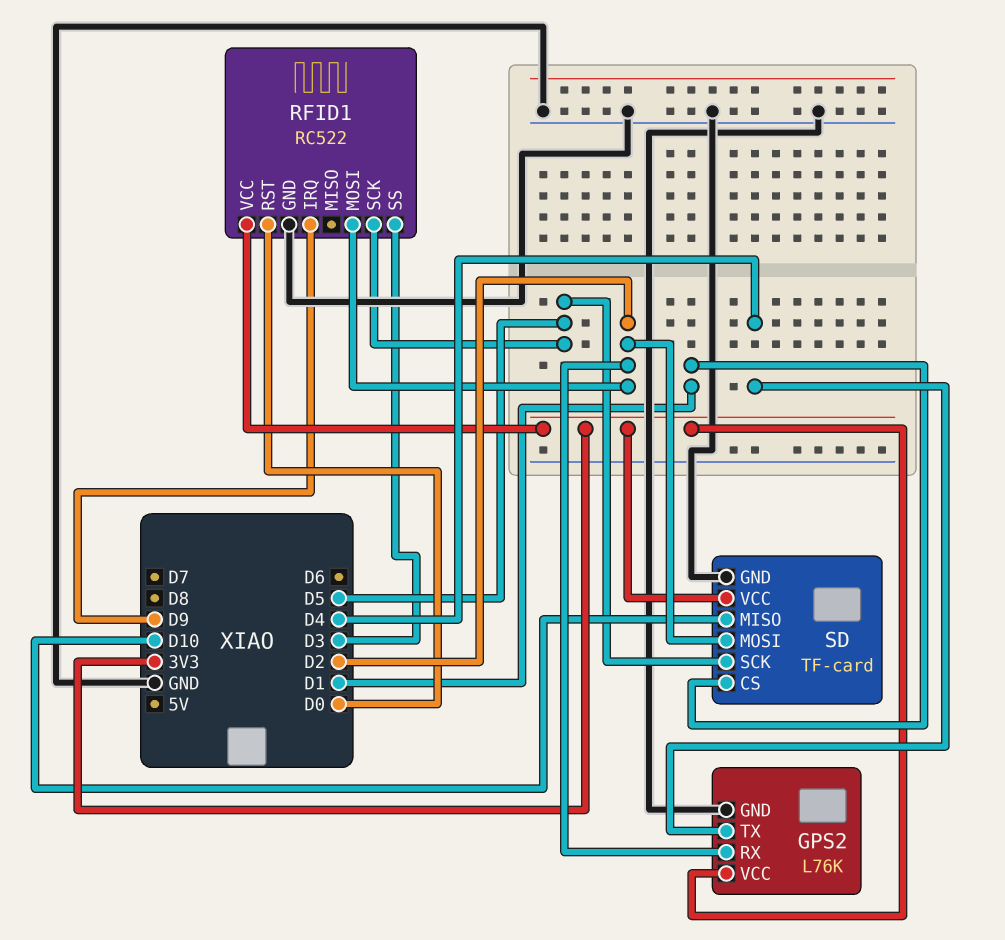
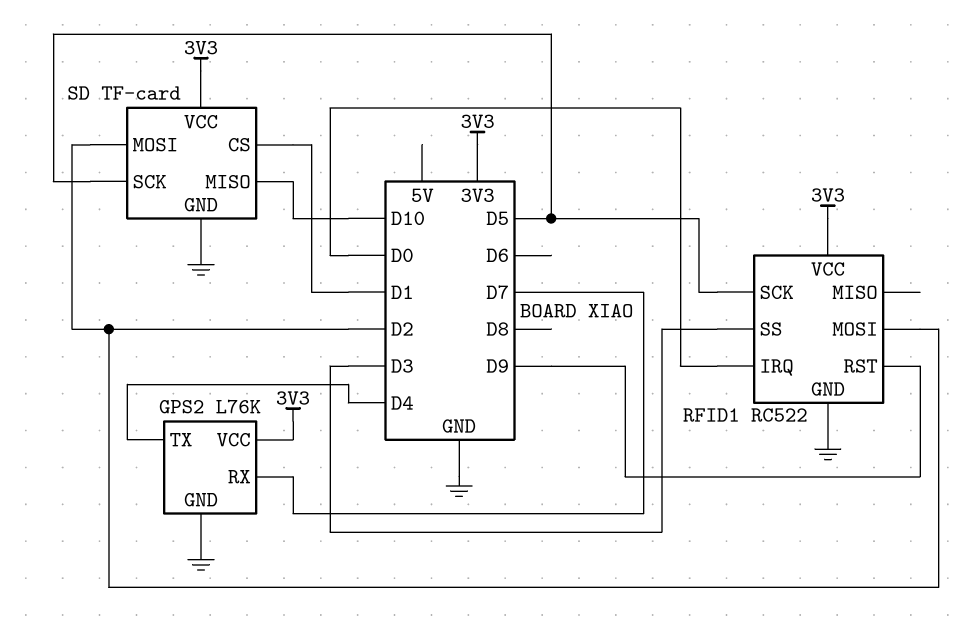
GPS2 pin RX: D2 -> D7
RFID1 pin IRQ: D9 -> D0
RFID1 pin RST: D0 -> D9

